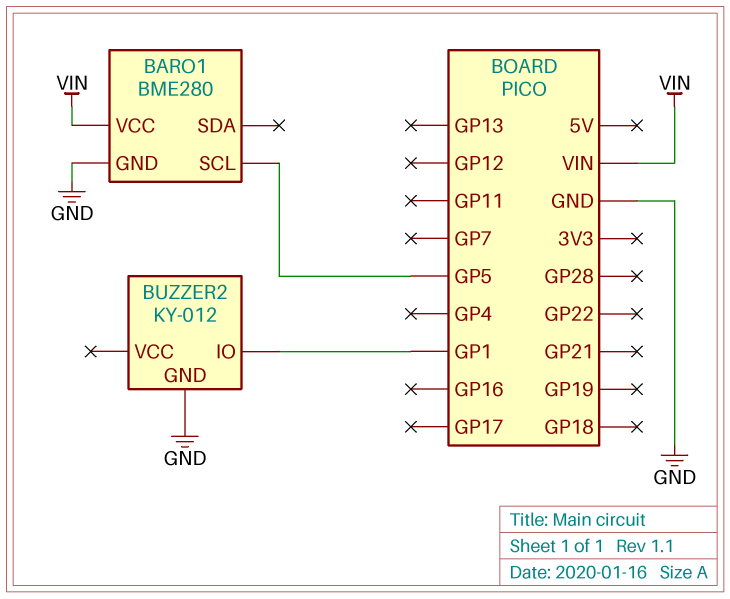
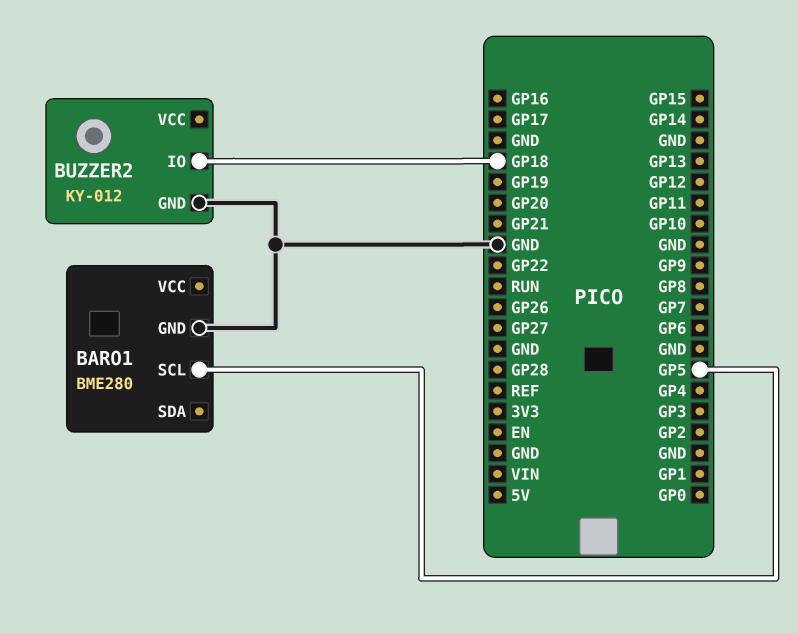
BARO1 pin VCC: VIN -> none
BUZZER2 pin IO: GP1 -> GP18

